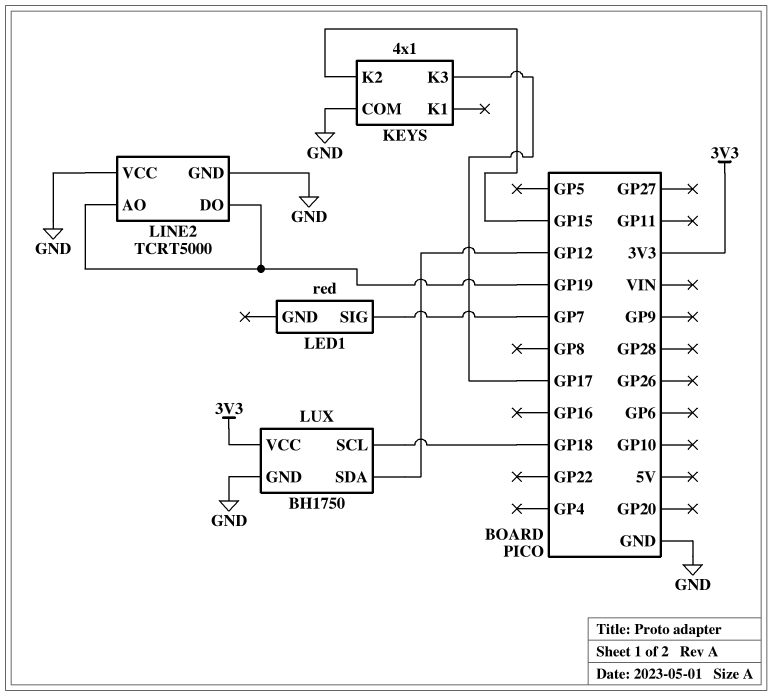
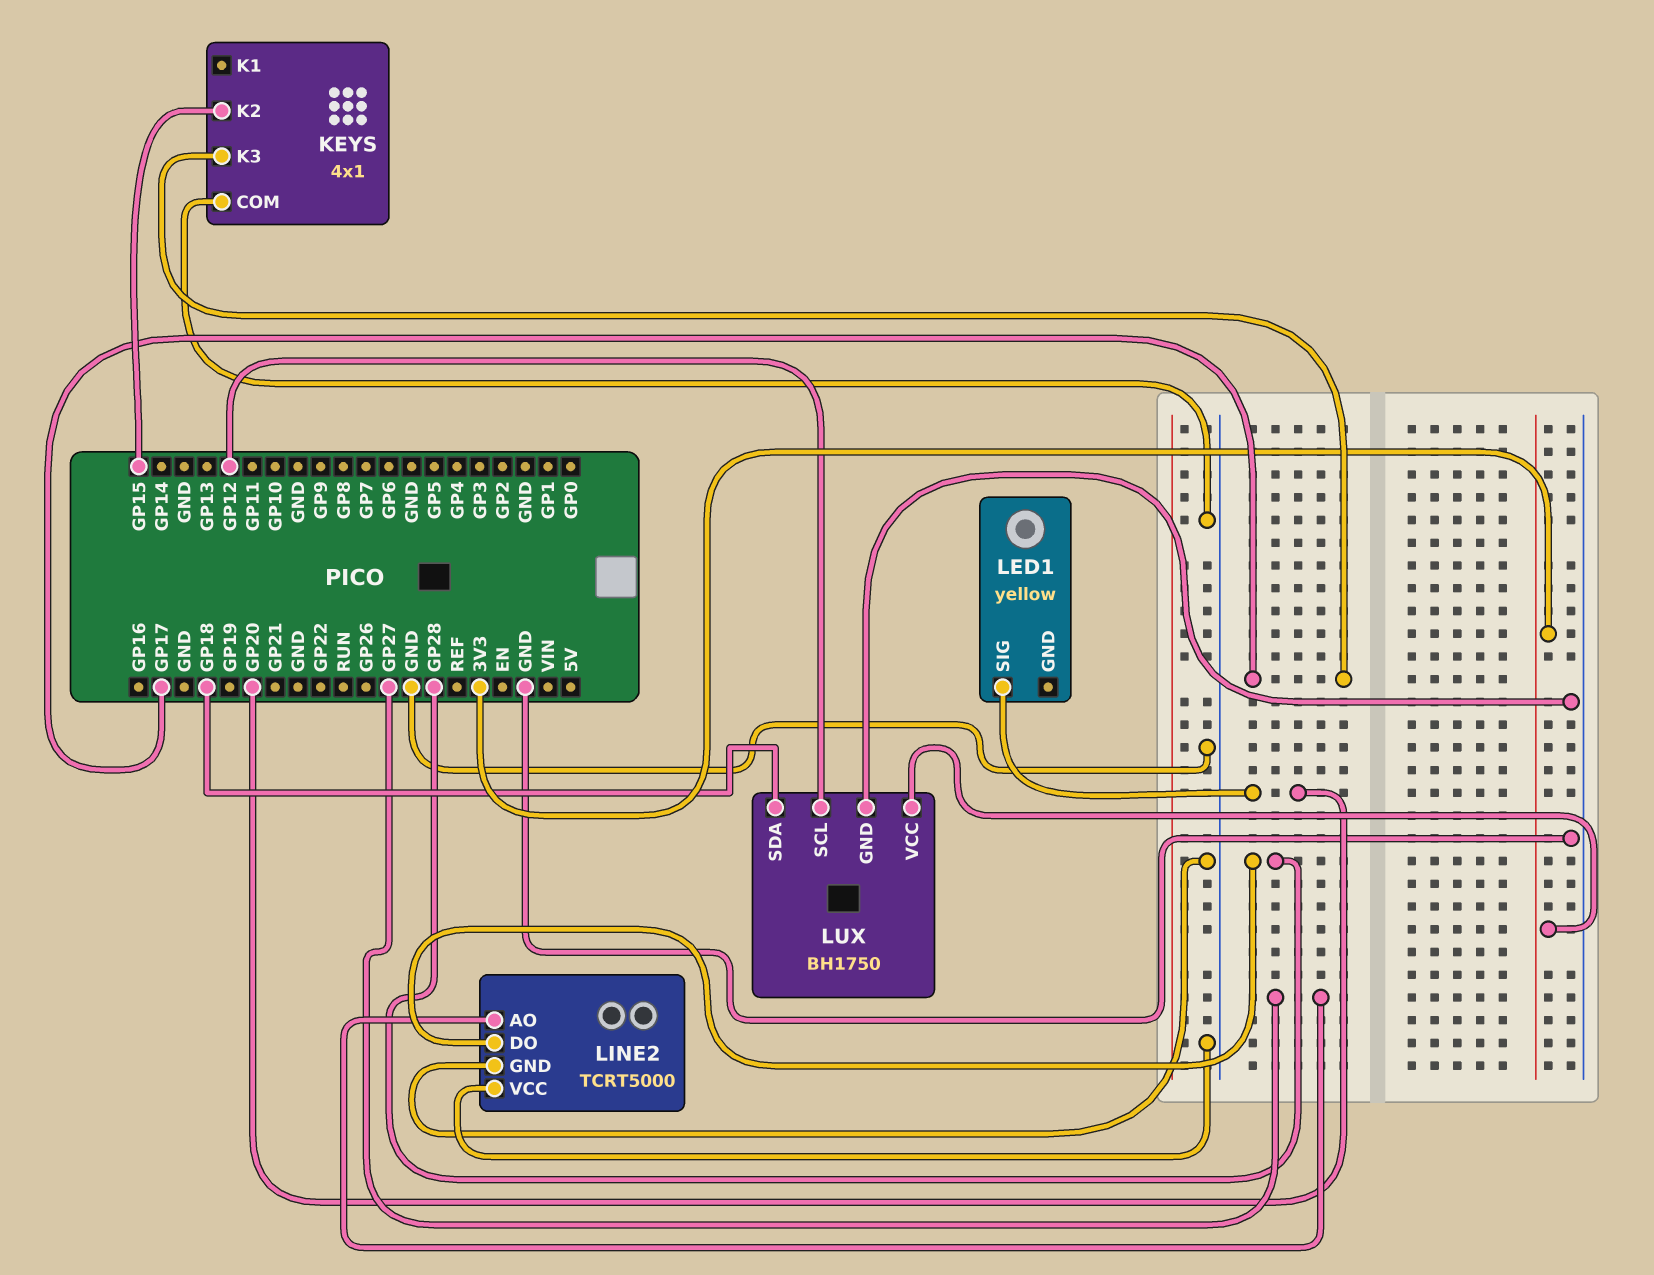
LED1: red -> yellow
LED1 pin SIG: GP7 -> GP20
LINE2 pin AO: GP19 -> GP27
LINE2 pin DO: GP19 -> GP28
LUX pin SCL: GP18 -> GP12
LUX pin SDA: GP12 -> GP18

